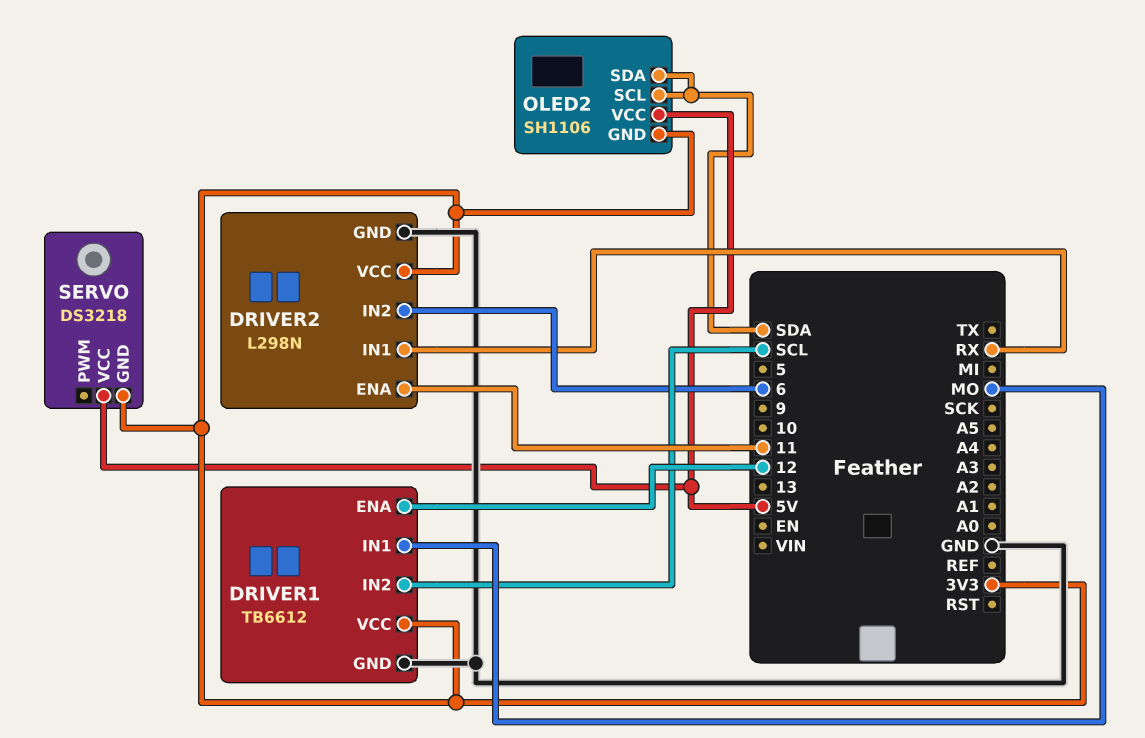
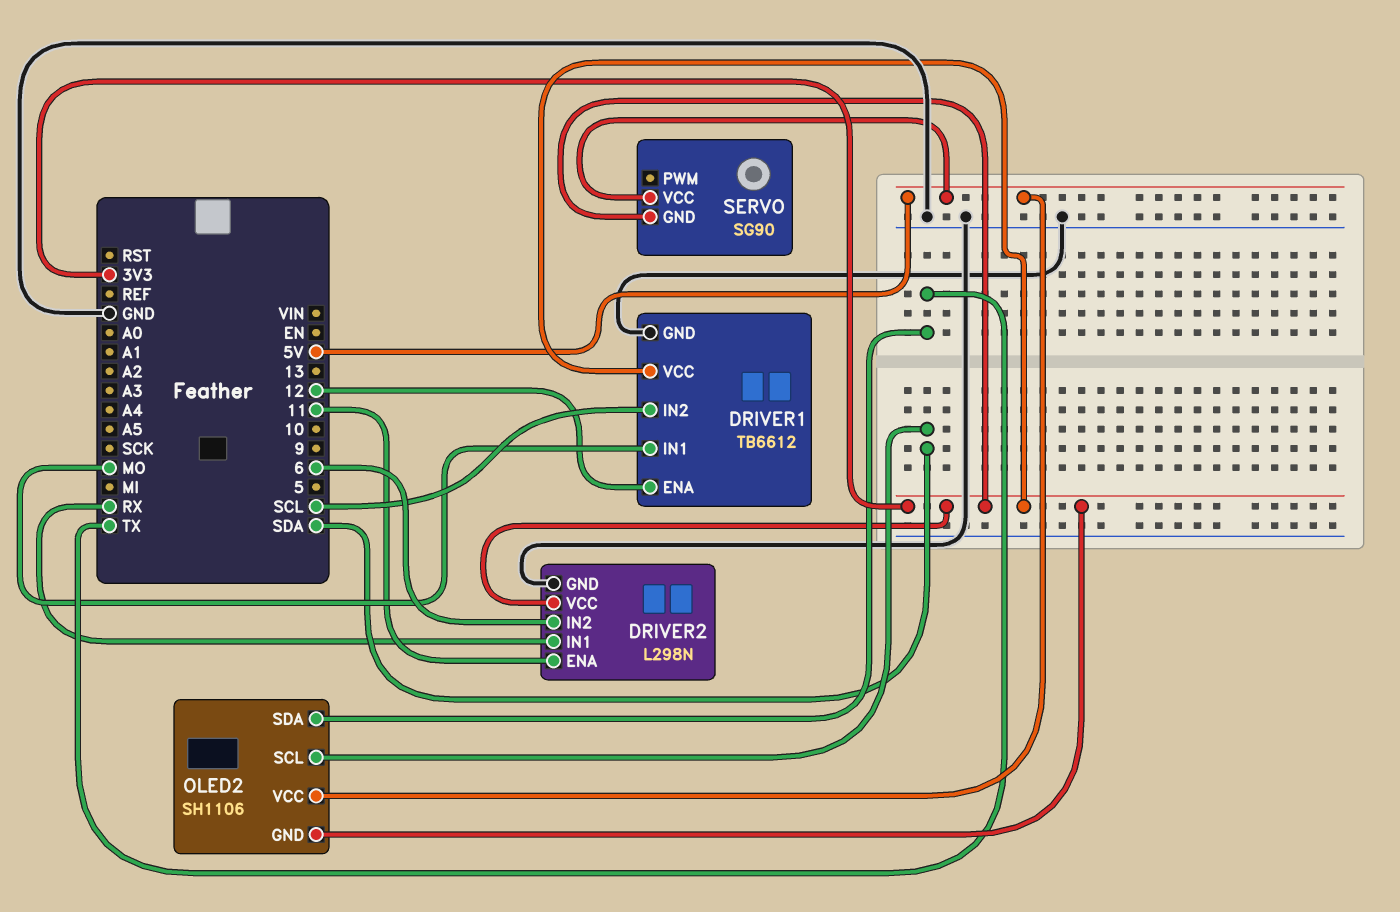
OLED2 pin SDA: SDA -> TX
SERVO: DS3218 -> SG90

